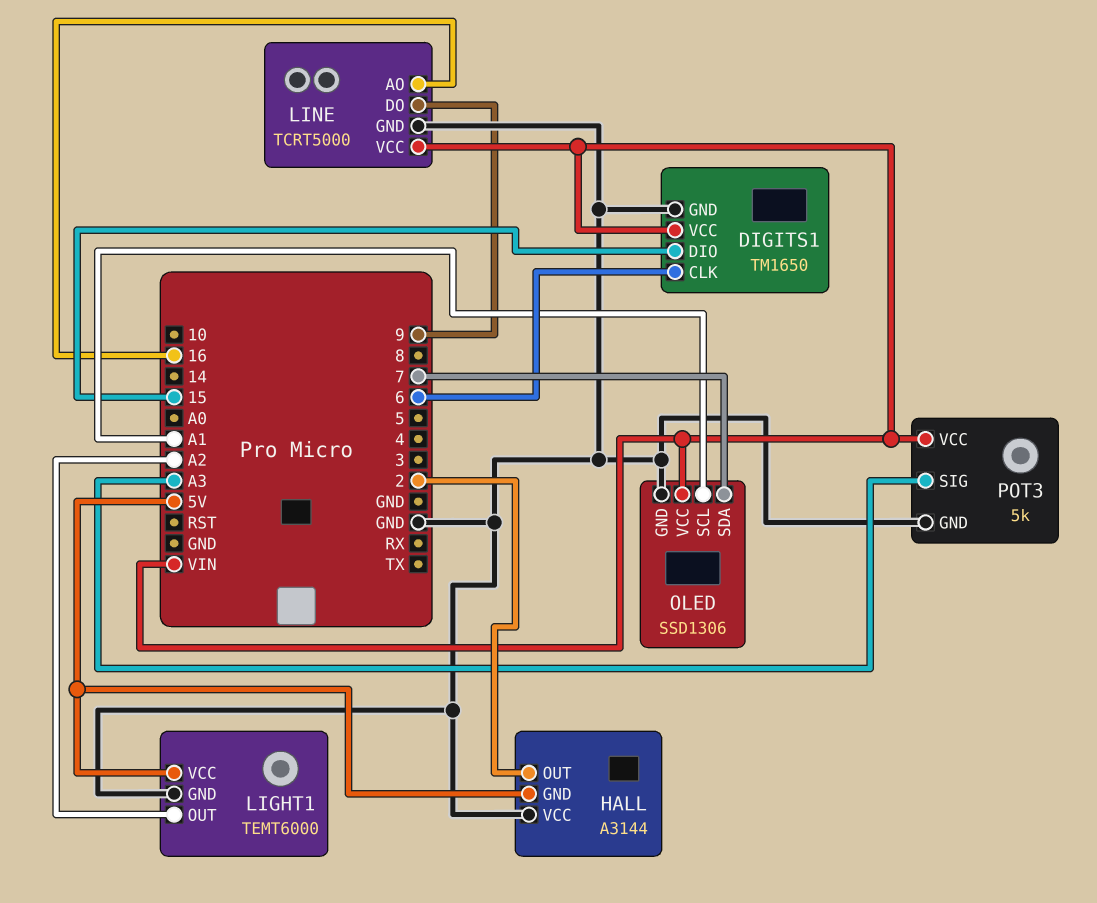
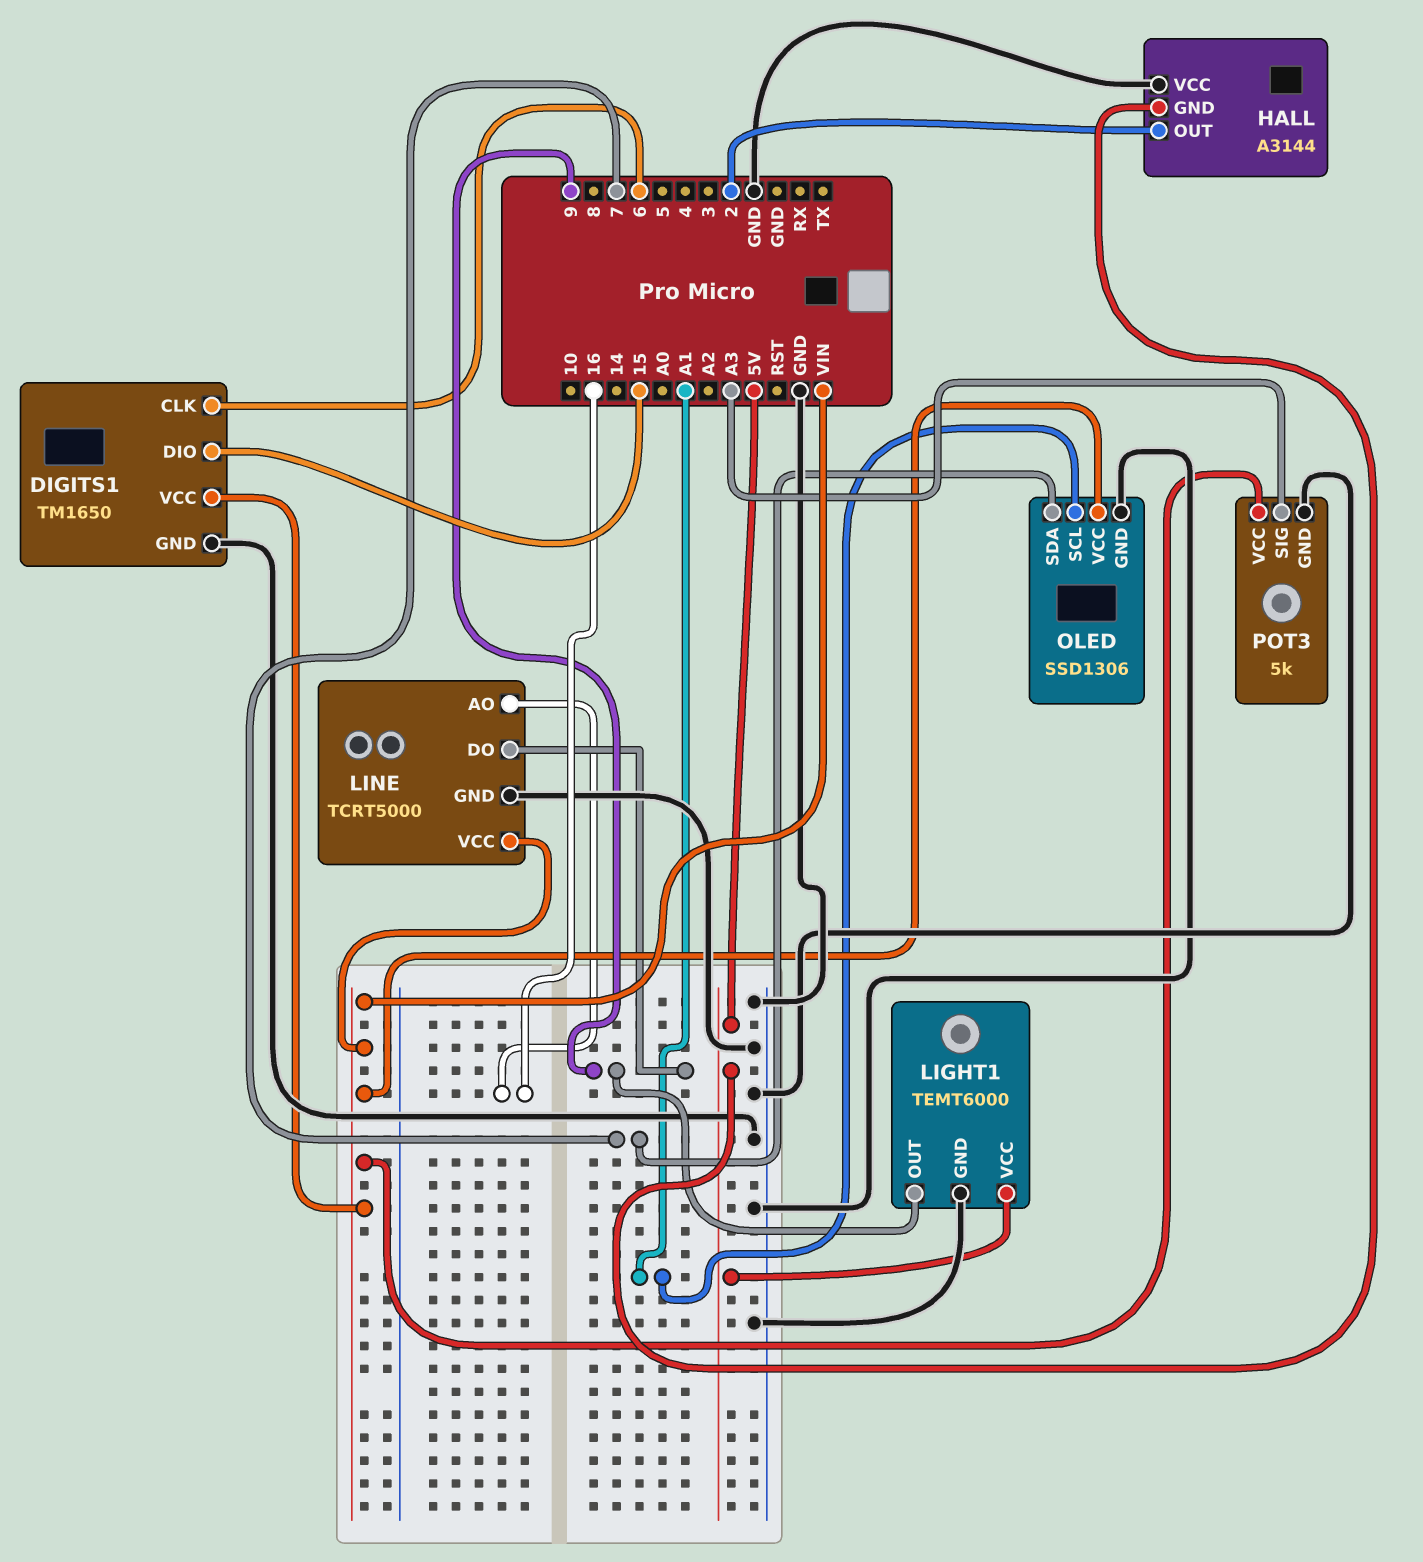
LIGHT1 pin OUT: A2 -> 9

